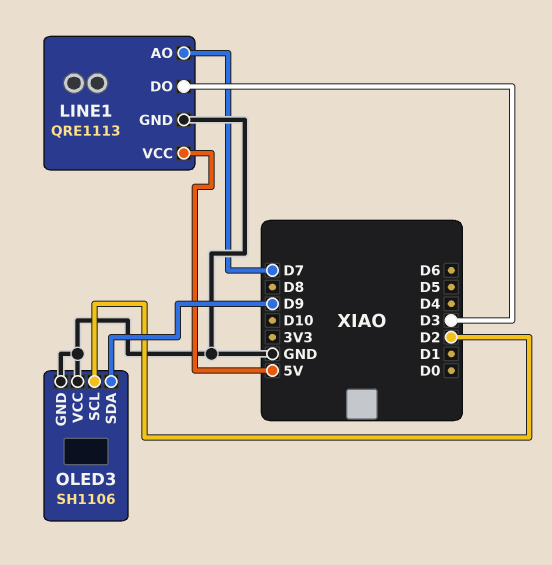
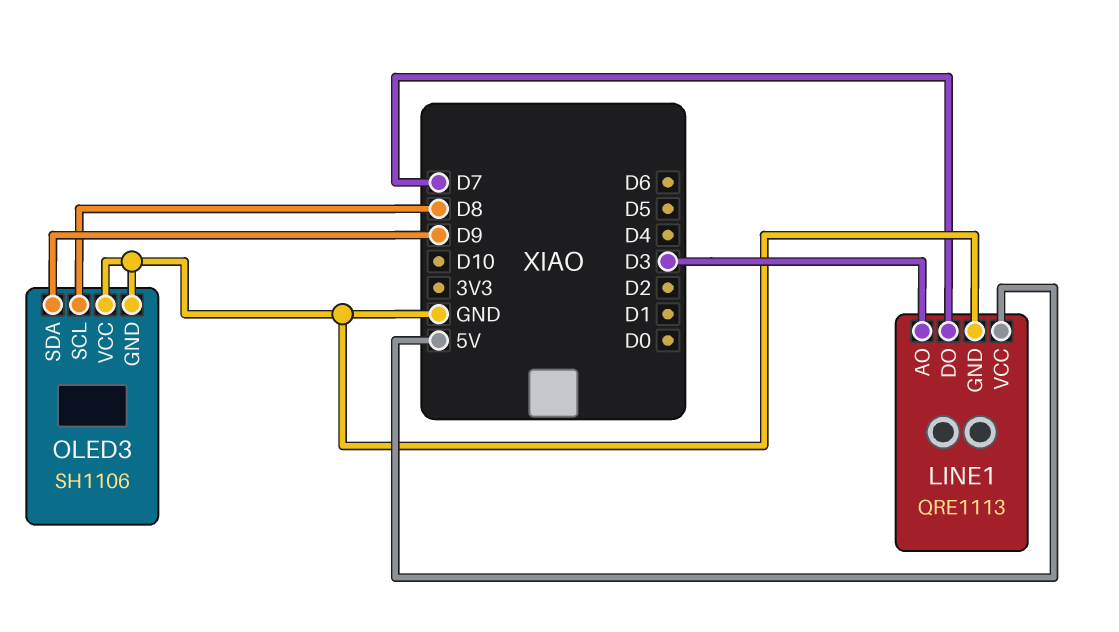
LINE1 pin AO: D7 -> D3
LINE1 pin DO: D3 -> D7
OLED3 pin SCL: D2 -> D8

